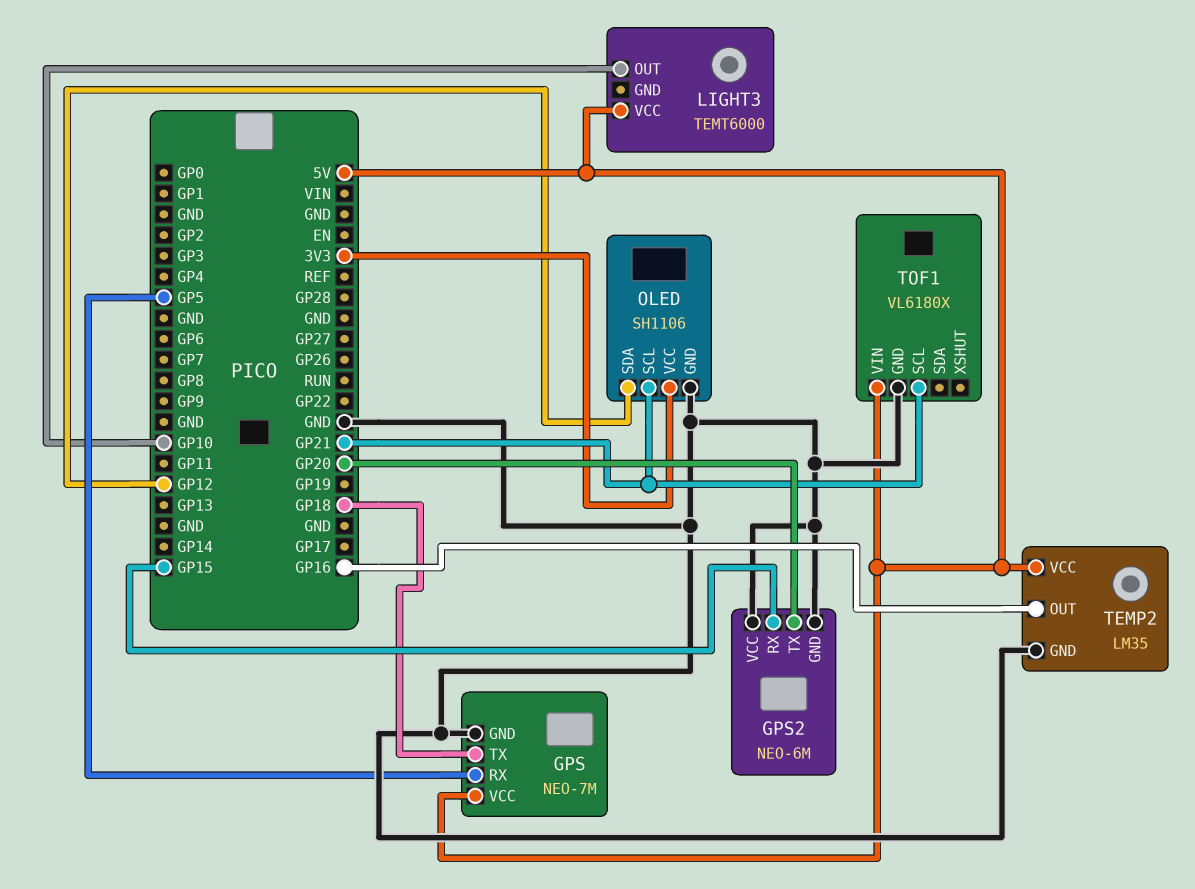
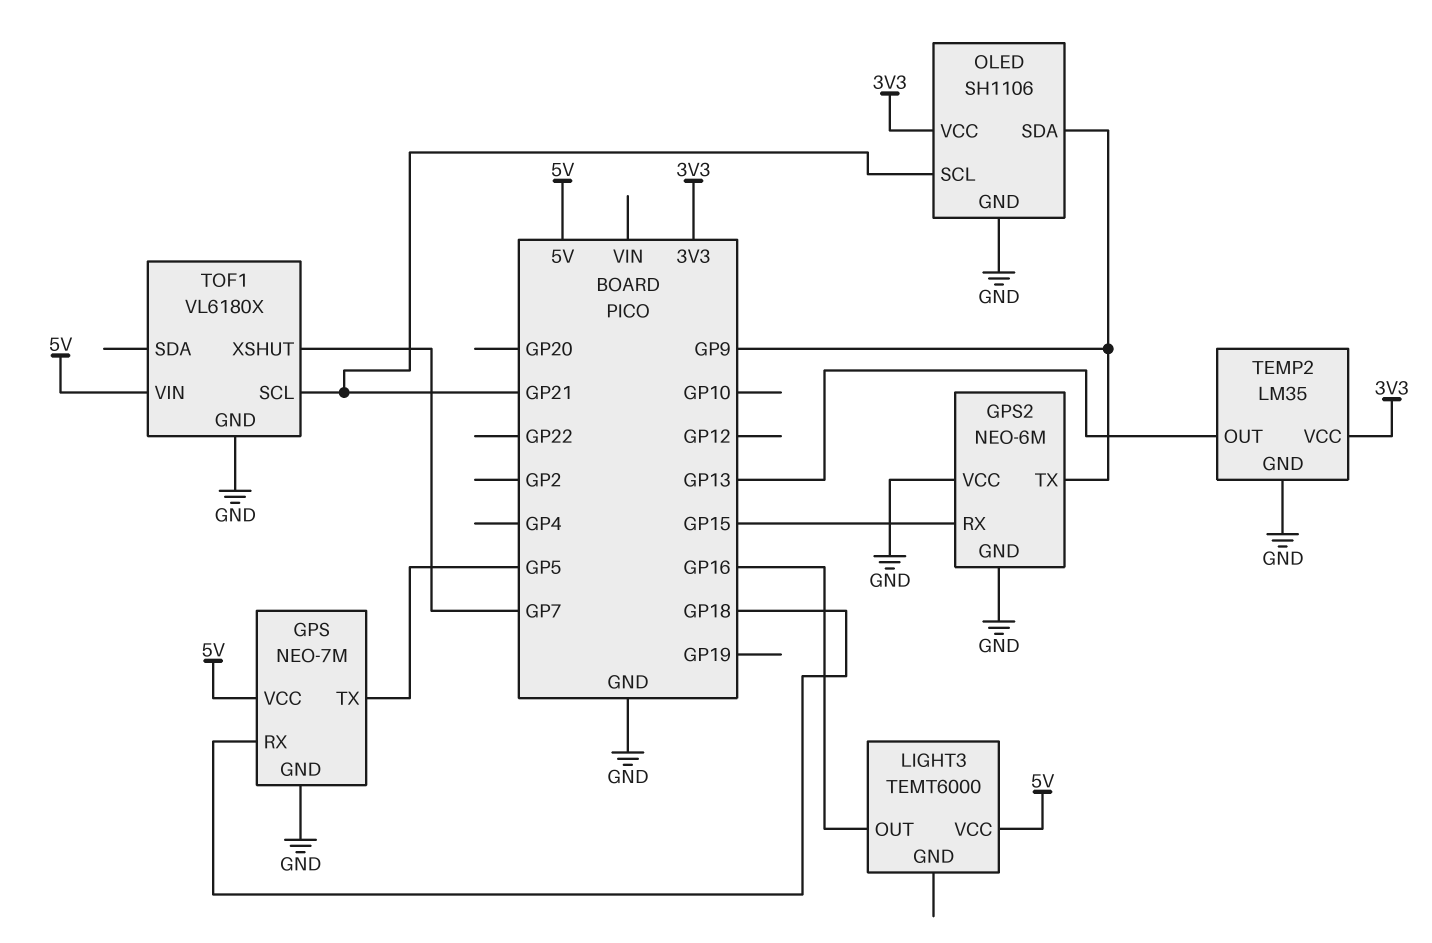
GPS pin RX: GP5 -> GP18
GPS pin TX: GP18 -> GP5
GPS2 pin TX: GP20 -> GP9
LIGHT3 pin OUT: GP10 -> GP16
OLED pin SDA: GP12 -> GP9
TEMP2 pin OUT: GP16 -> GP13
TEMP2 pin VCC: 5V -> 3V3
TOF1 pin XSHUT: none -> GP7

